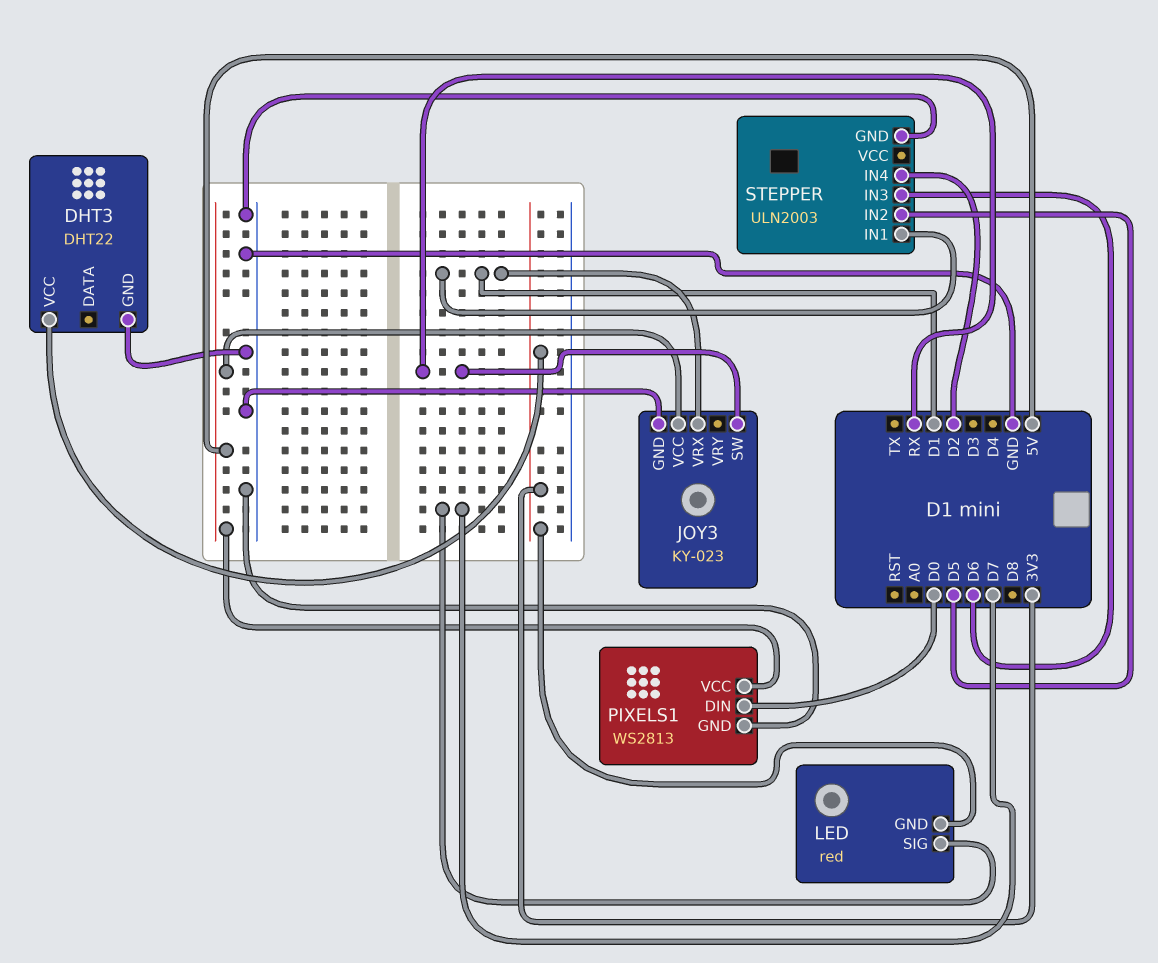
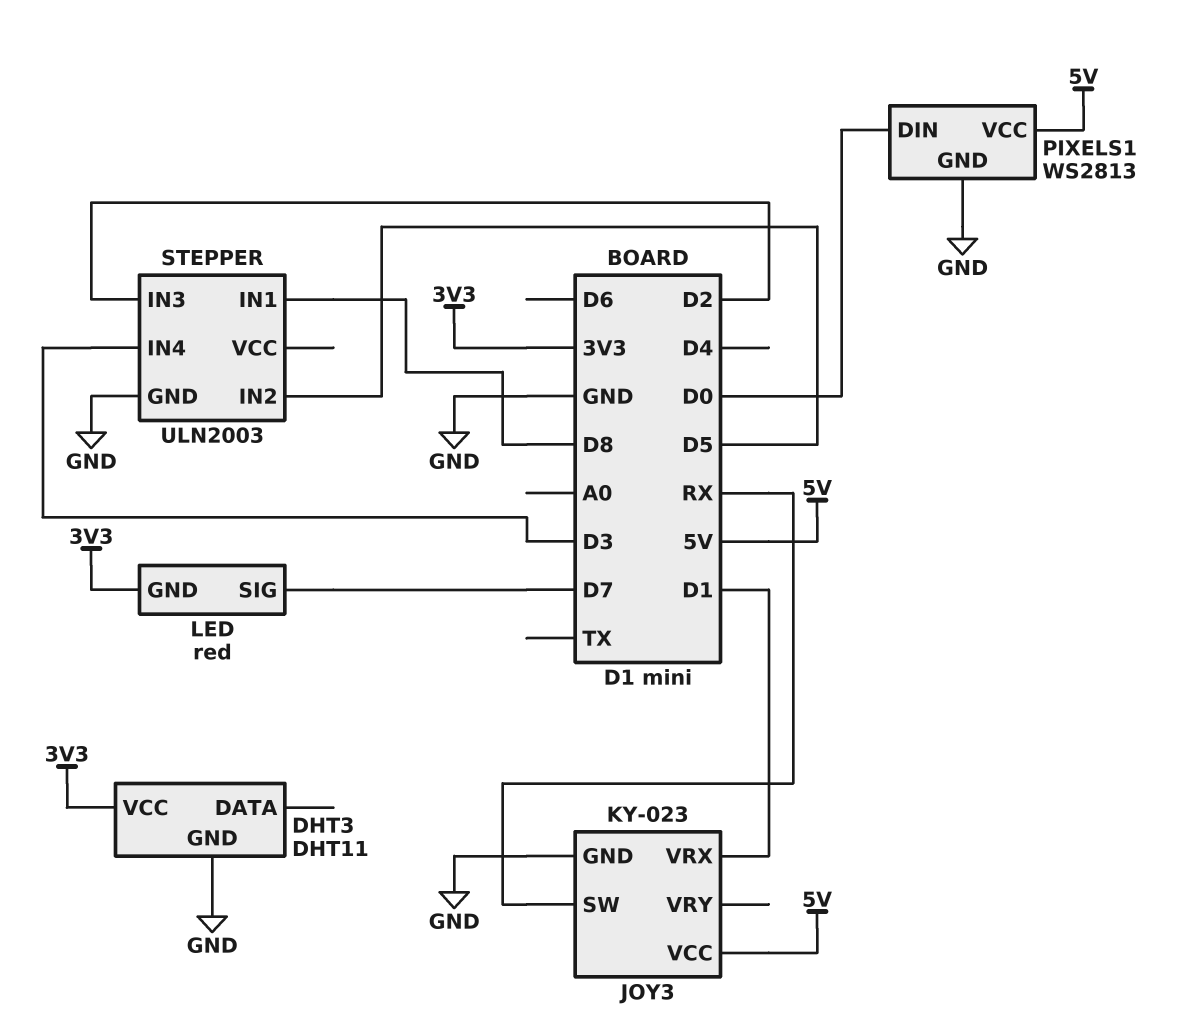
DHT3: DHT22 -> DHT11
STEPPER pin IN1: D1 -> D8
STEPPER pin IN3: D6 -> D2
STEPPER pin IN4: D2 -> D3

